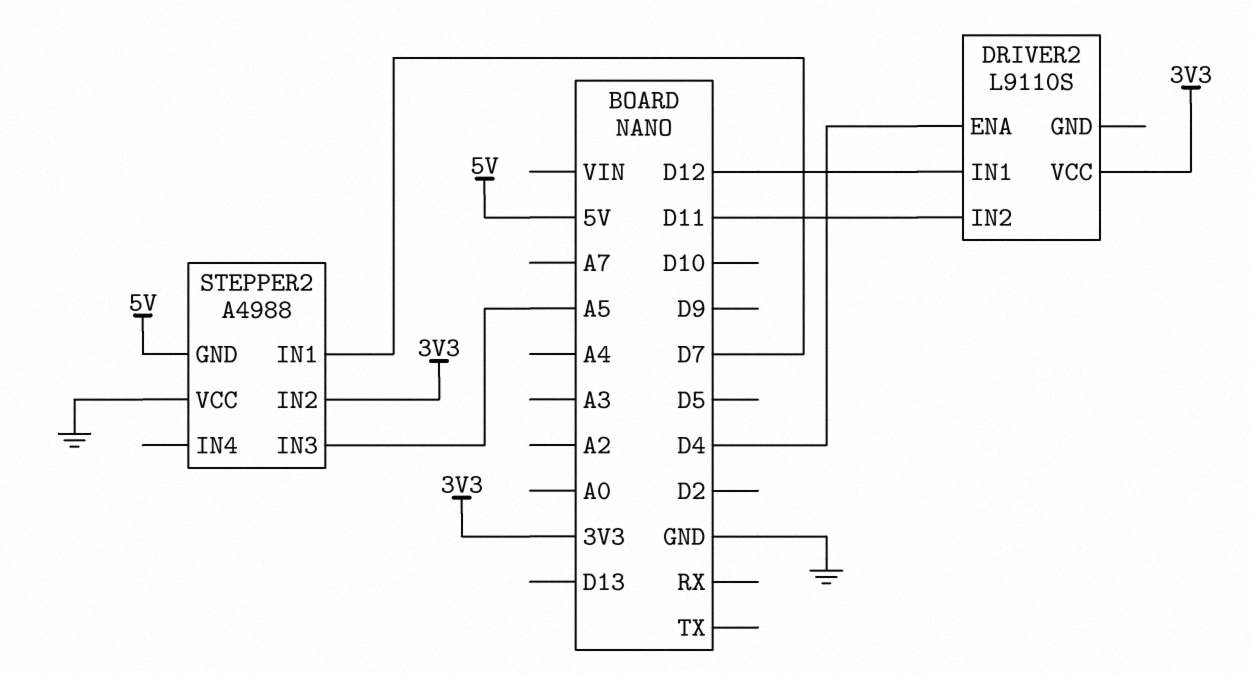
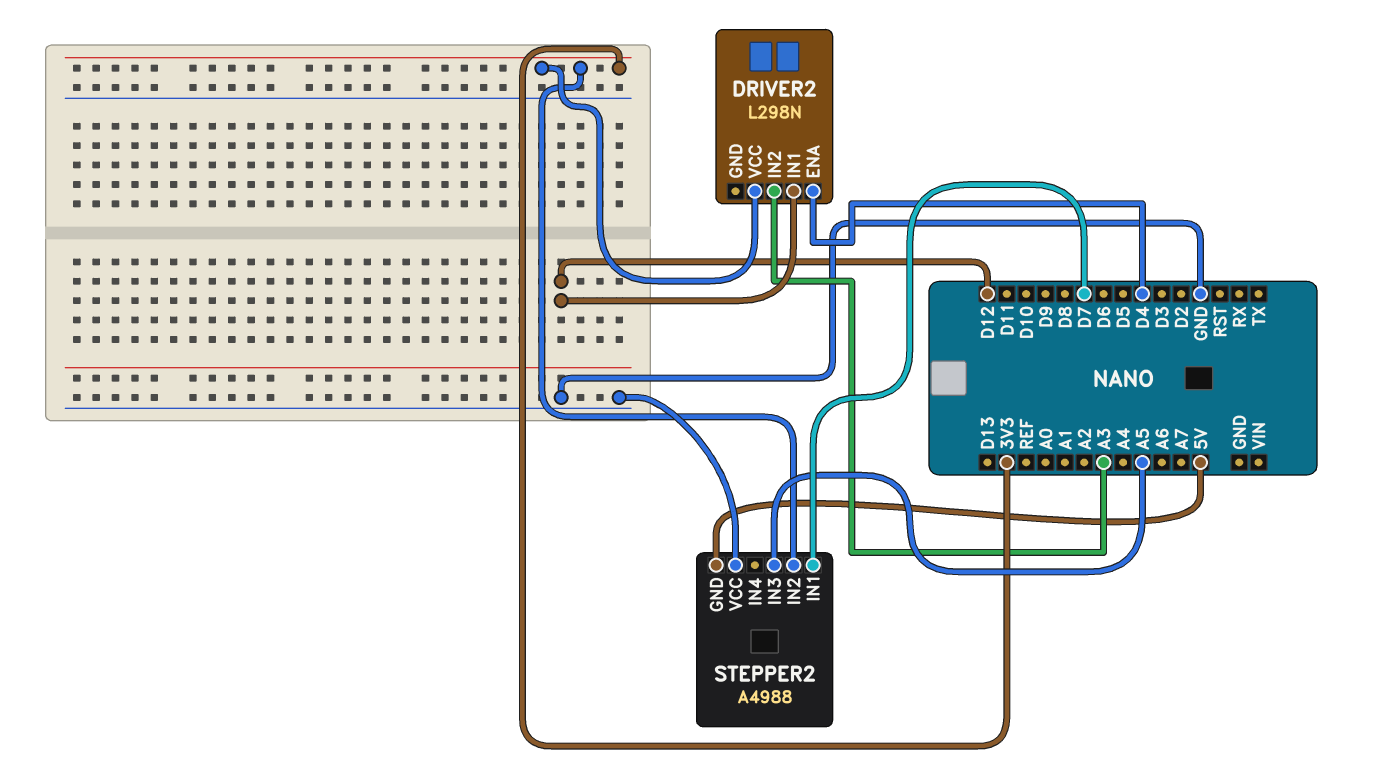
DRIVER2: L9110S -> L298N
DRIVER2 pin IN2: D11 -> A3

